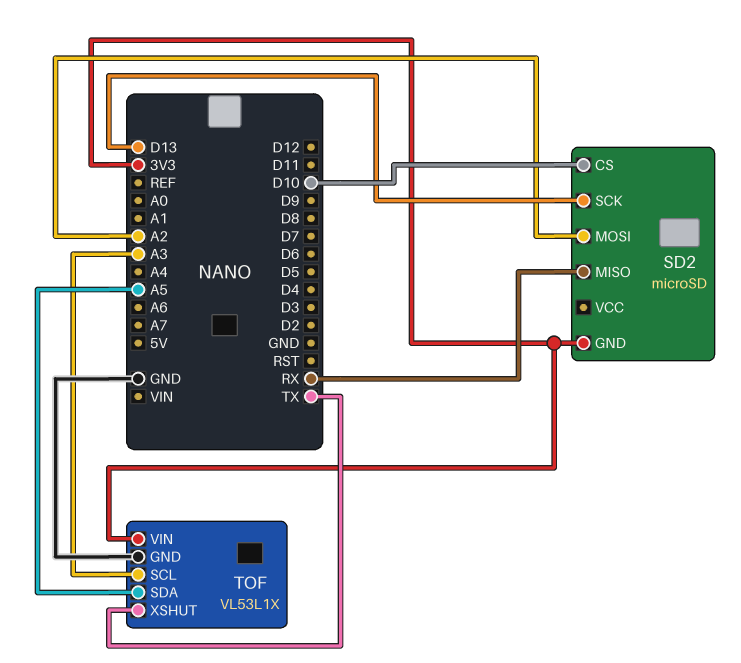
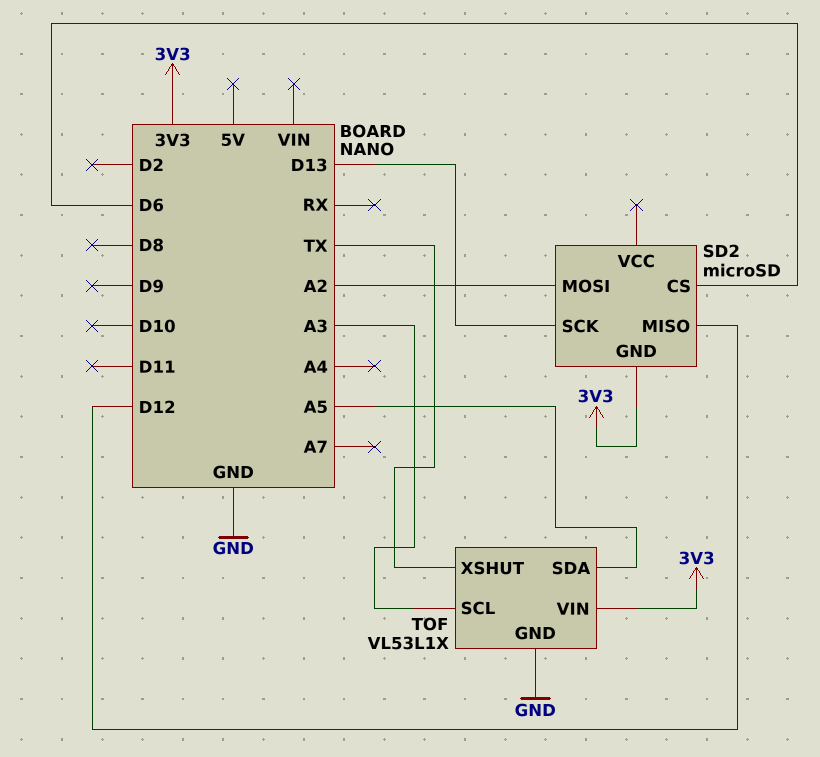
SD2 pin CS: D10 -> D6
SD2 pin MISO: RX -> D12

